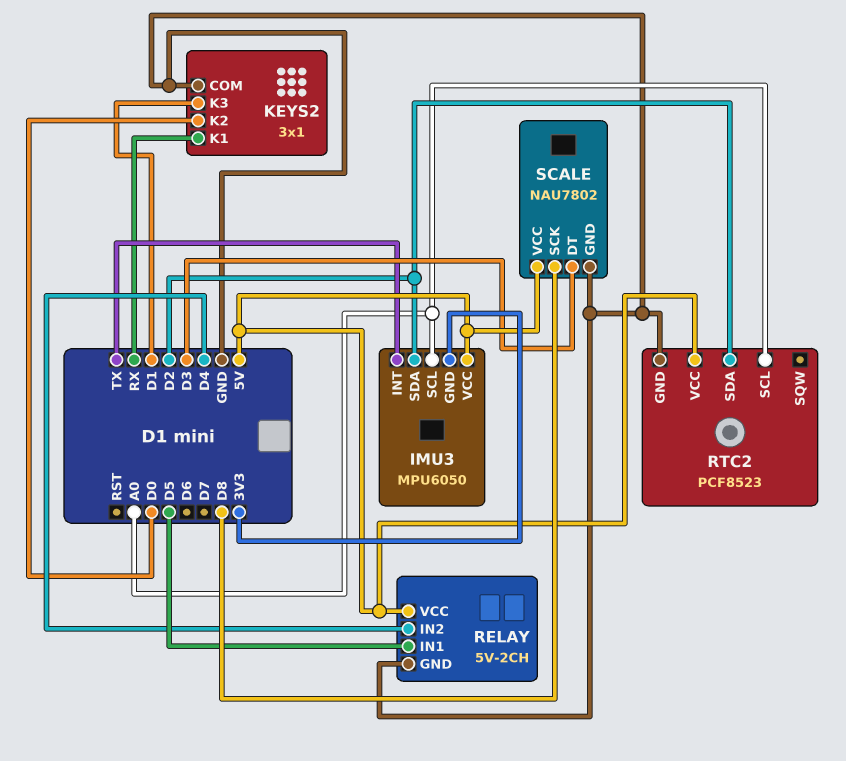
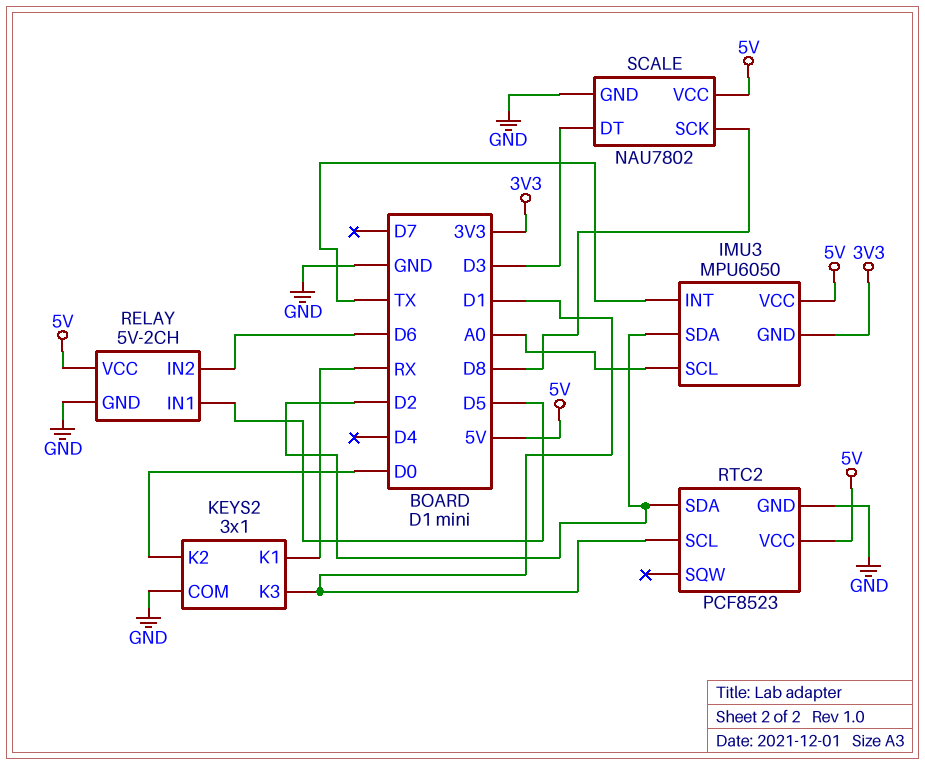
RELAY pin IN2: D4 -> D6
RTC2 pin SCL: A0 -> D1

